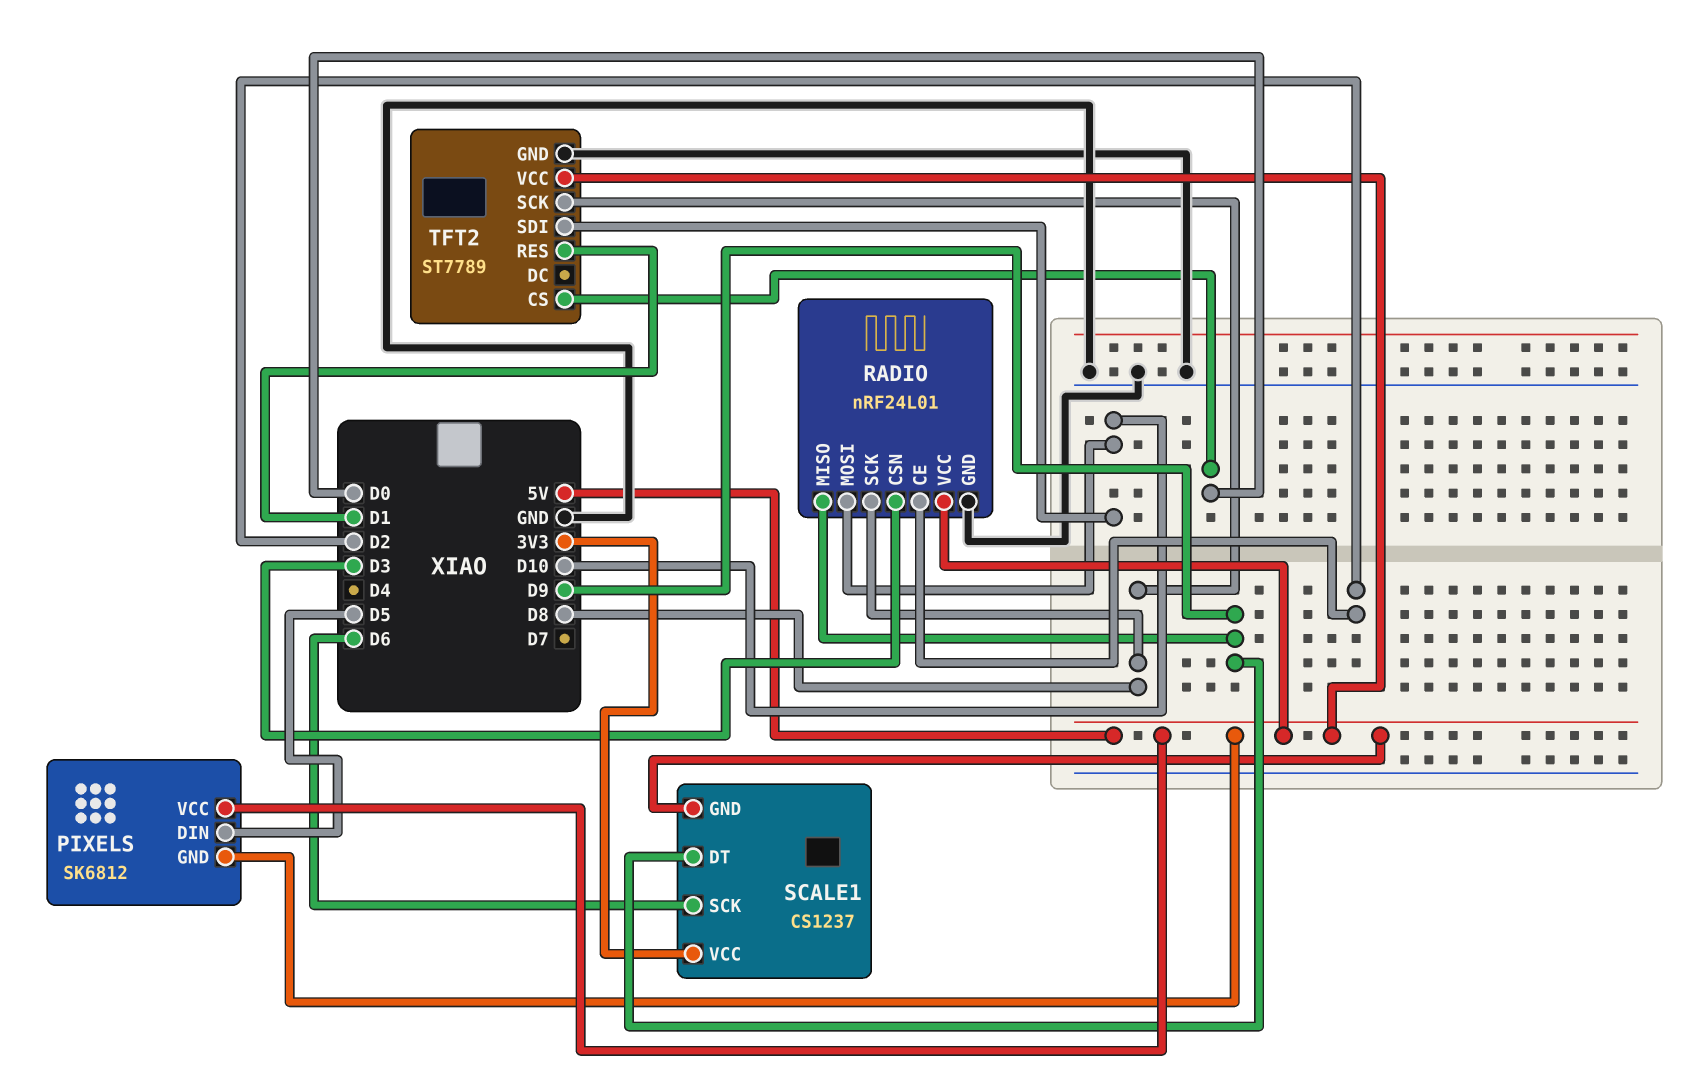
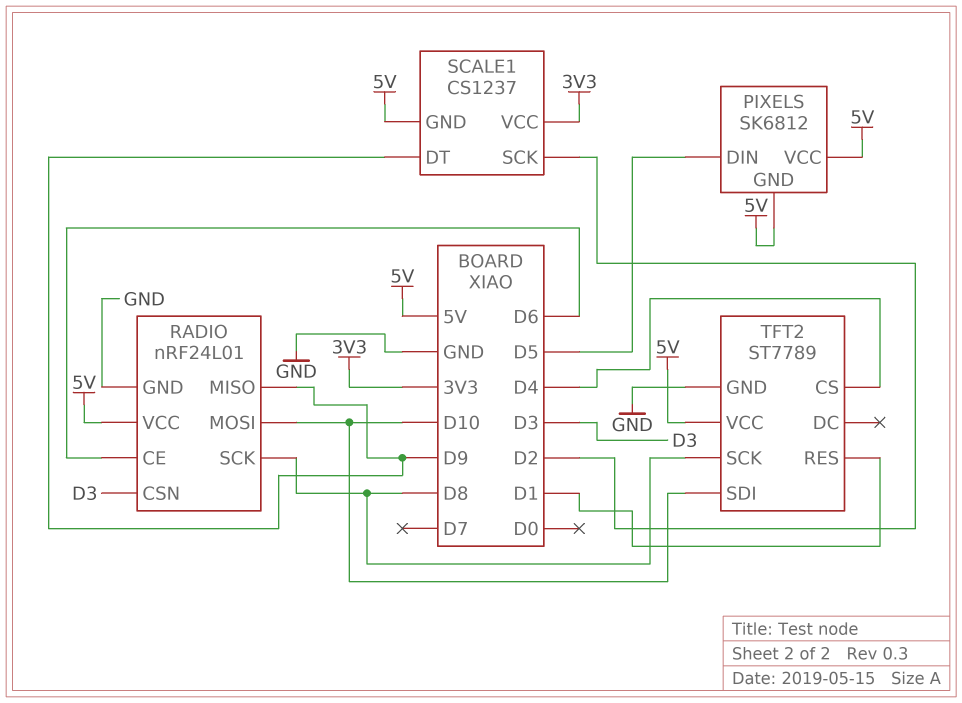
RADIO pin CE: D2 -> D6
SCALE1 pin SCK: D6 -> D2
TFT2 pin CS: D0 -> D4

